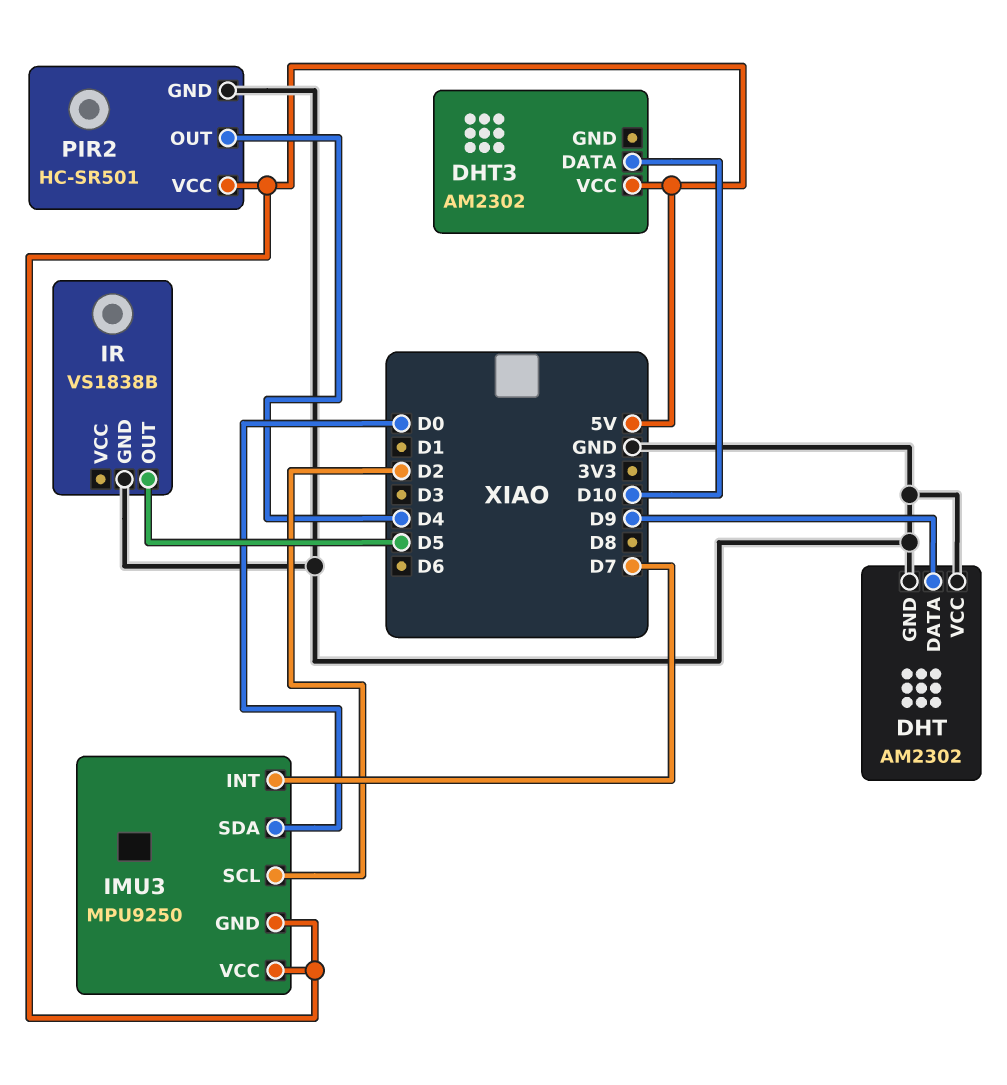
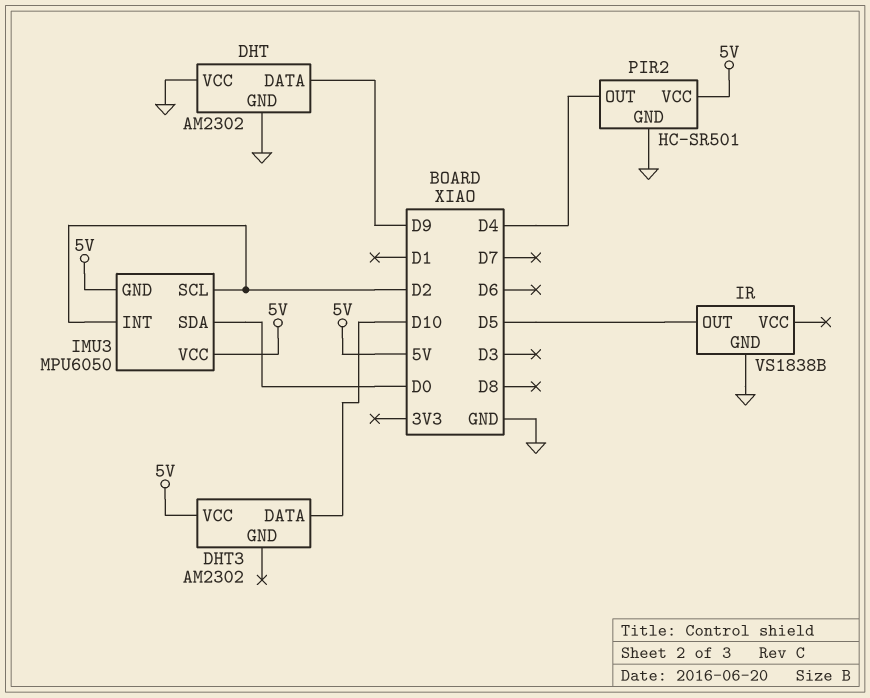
IMU3: MPU9250 -> MPU6050
IMU3 pin INT: D7 -> D2

